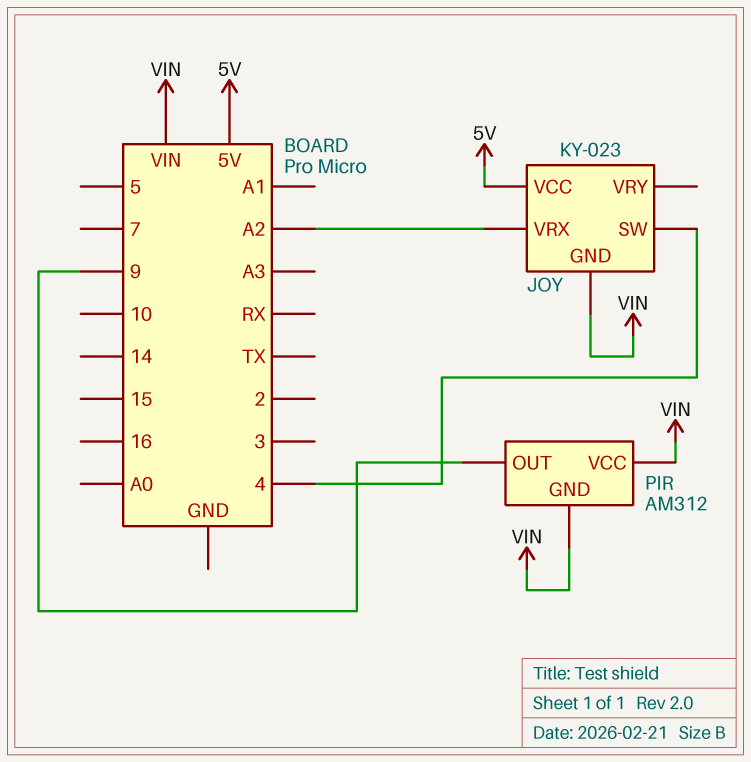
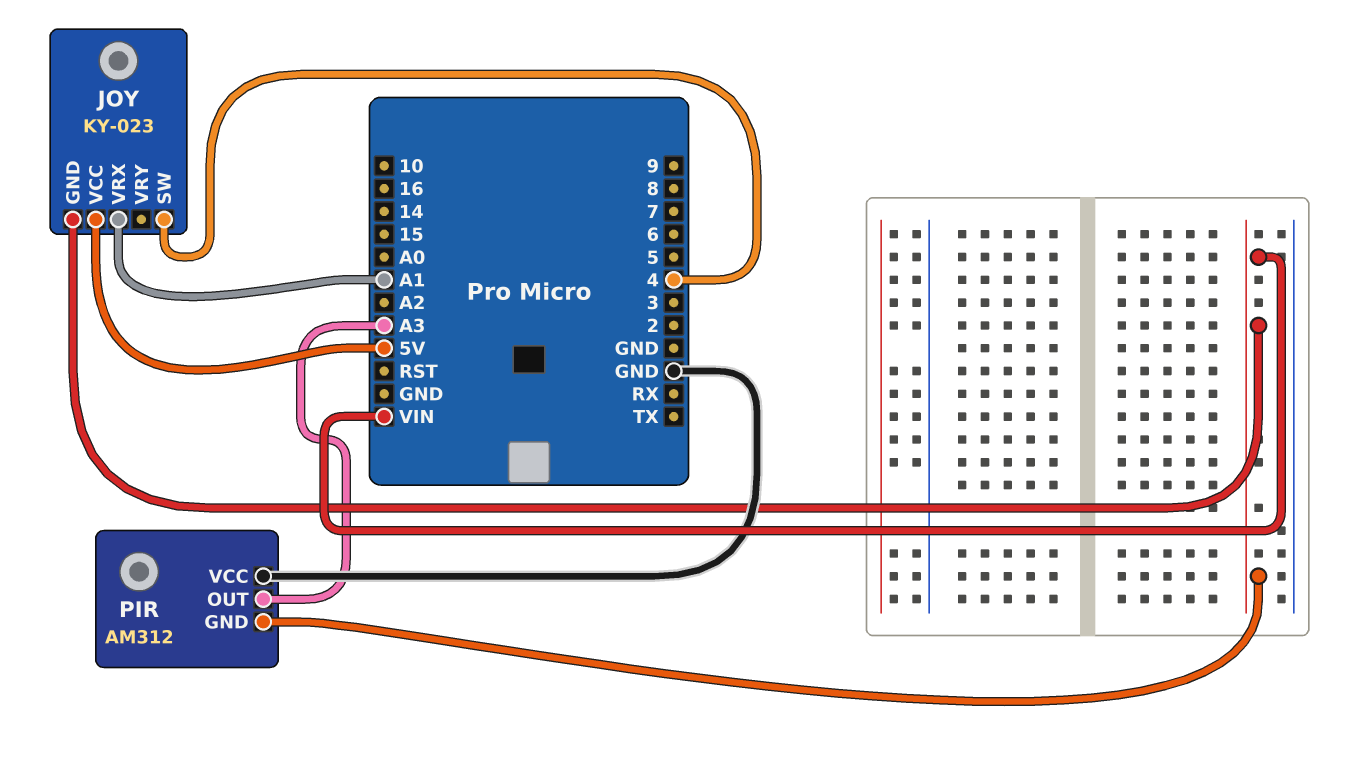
JOY pin VRX: A2 -> A1
PIR pin OUT: 9 -> A3
PIR pin VCC: VIN -> GND

